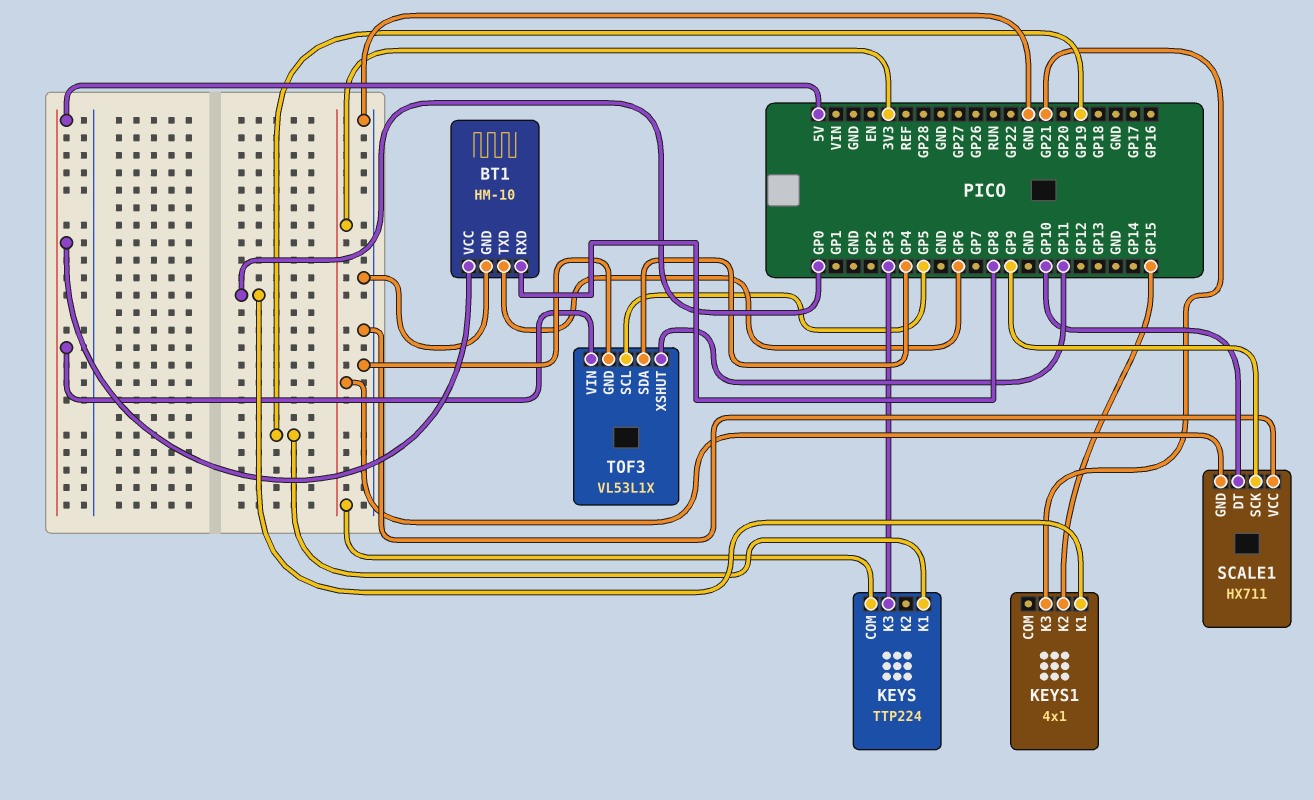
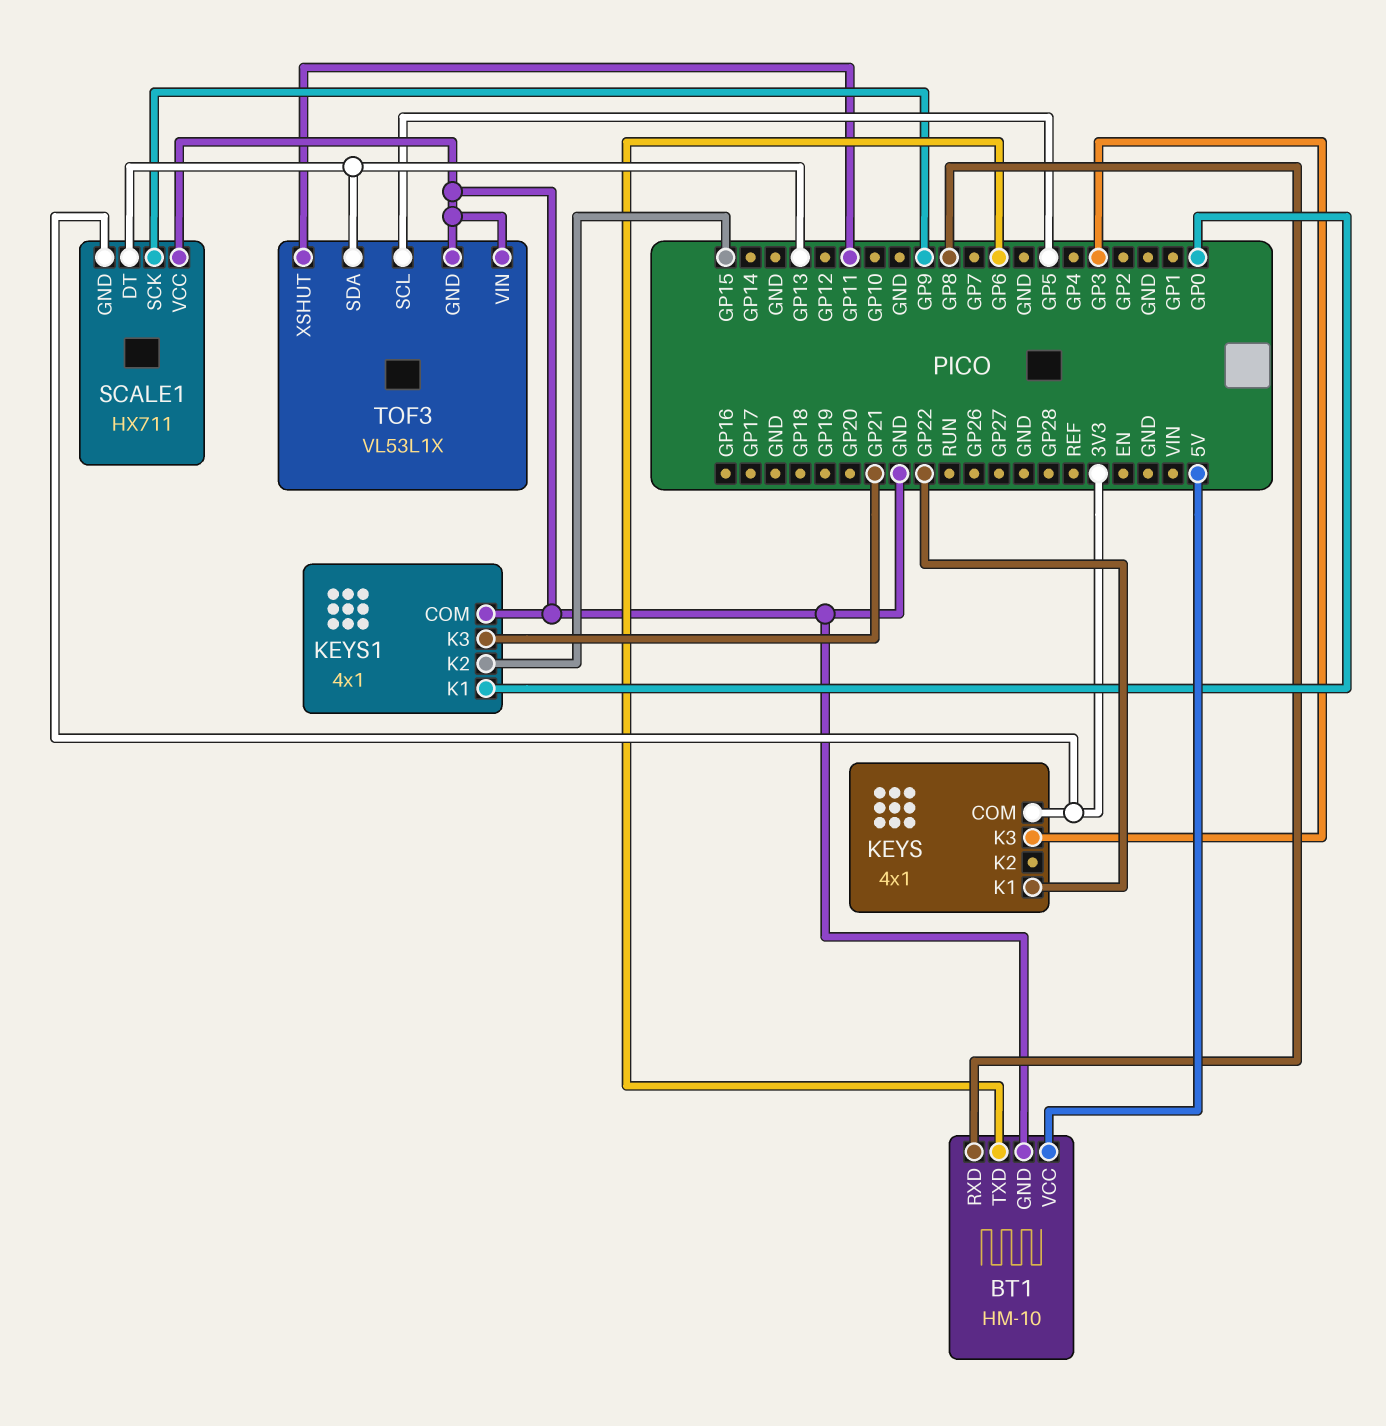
KEYS: TTP224 -> 4x1
KEYS pin K1: GP19 -> GP22
KEYS1 pin COM: none -> GND
SCALE1 pin DT: GP10 -> GP13
TOF3 pin SDA: GP4 -> GP13
TOF3 pin VIN: 5V -> GND

